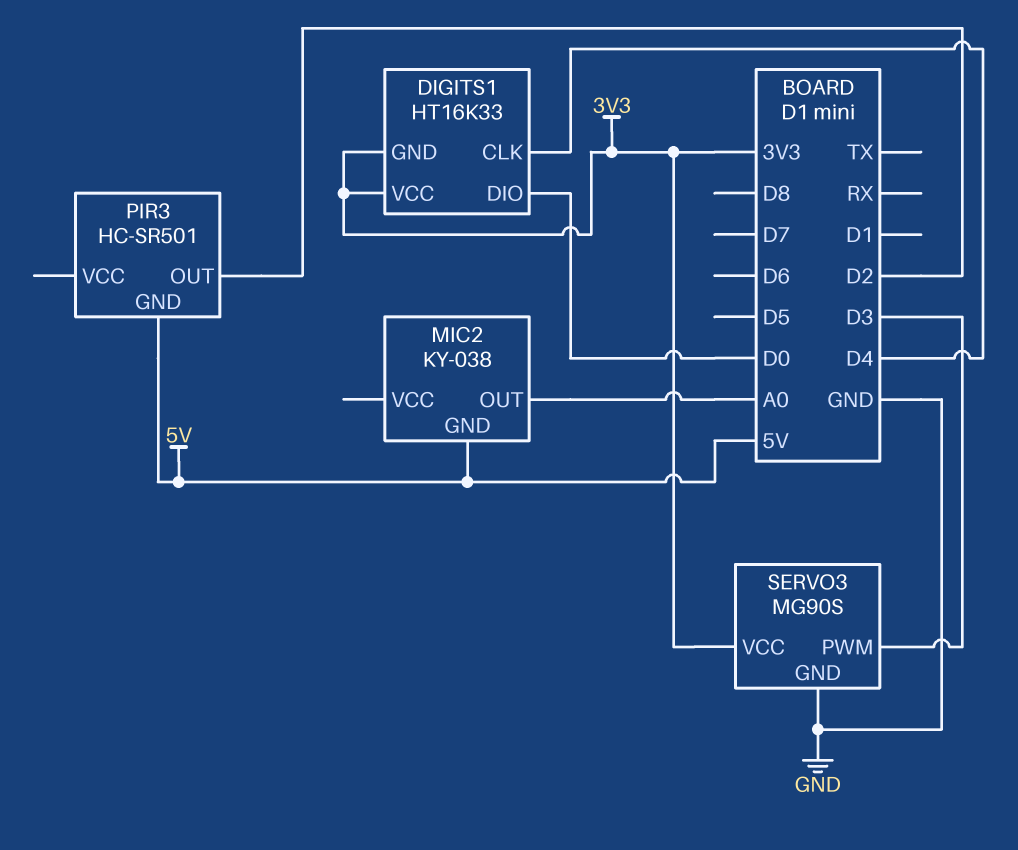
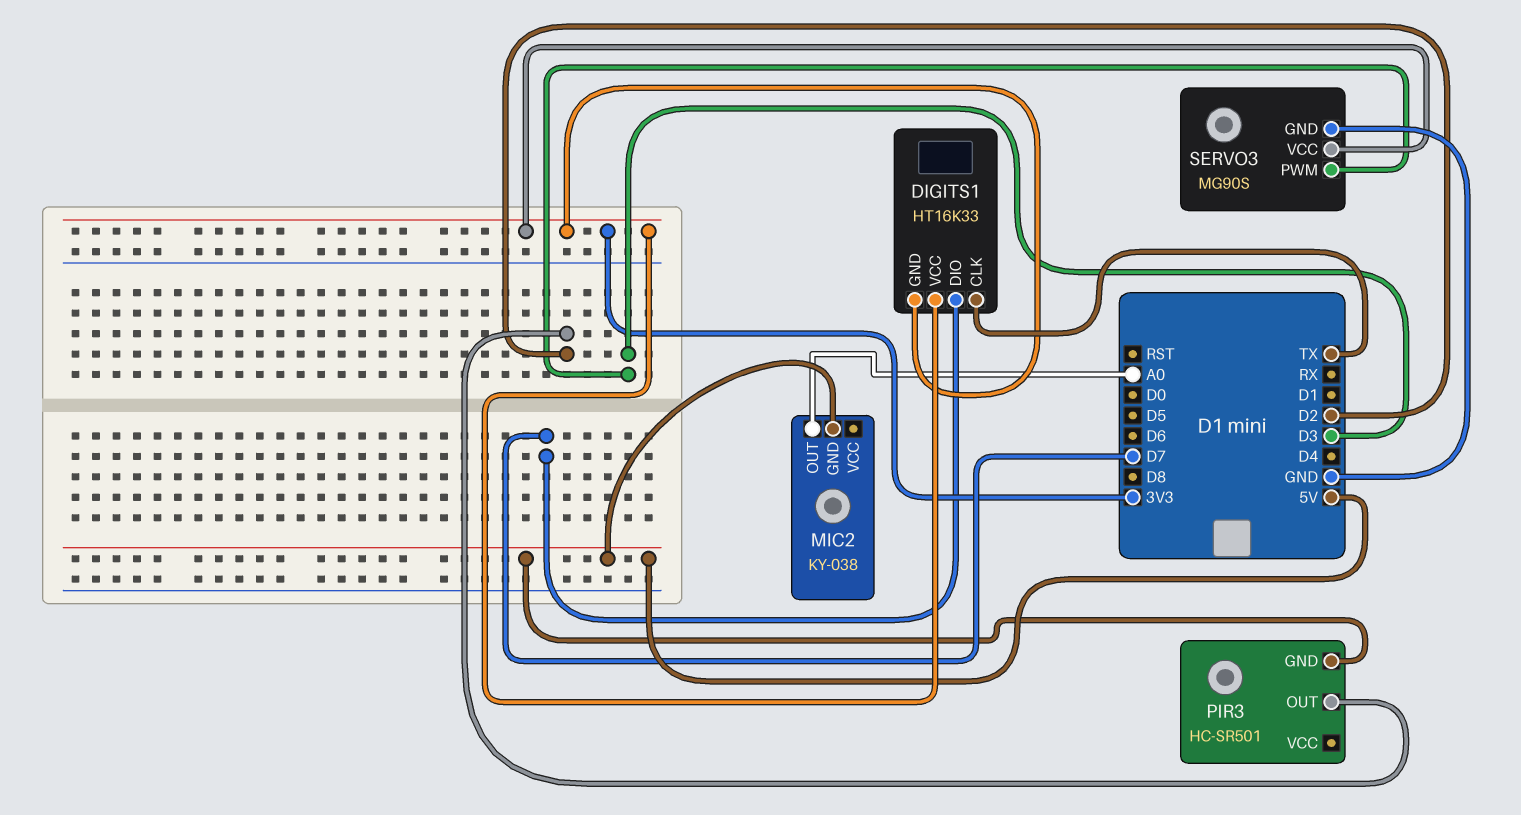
DIGITS1 pin CLK: D4 -> TX
DIGITS1 pin DIO: D0 -> D7

